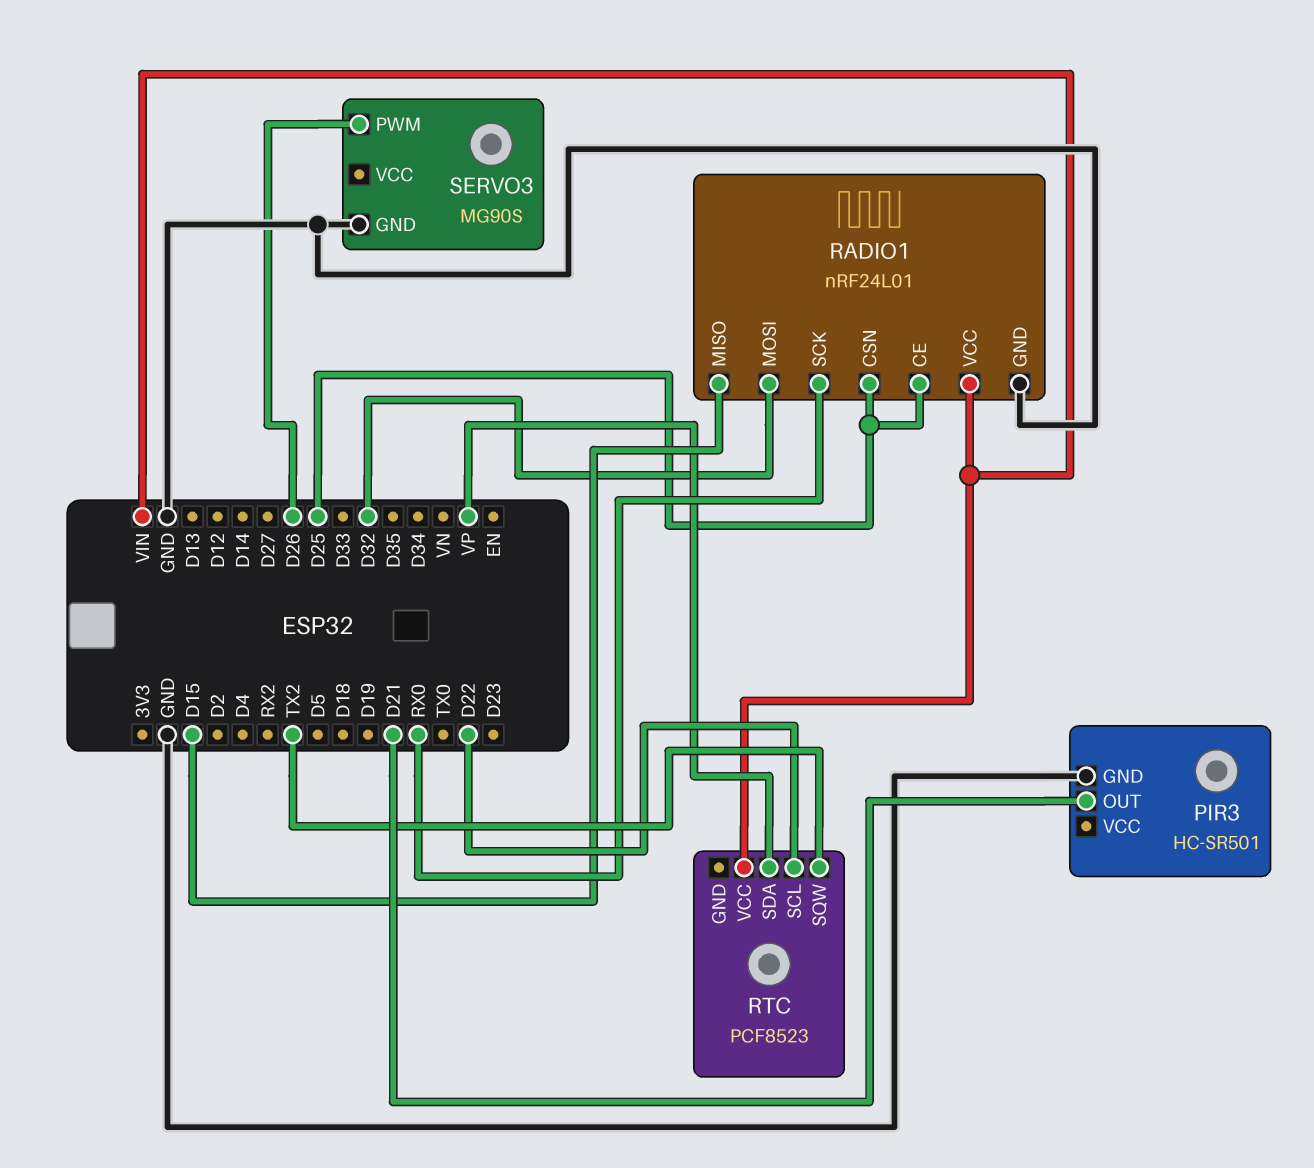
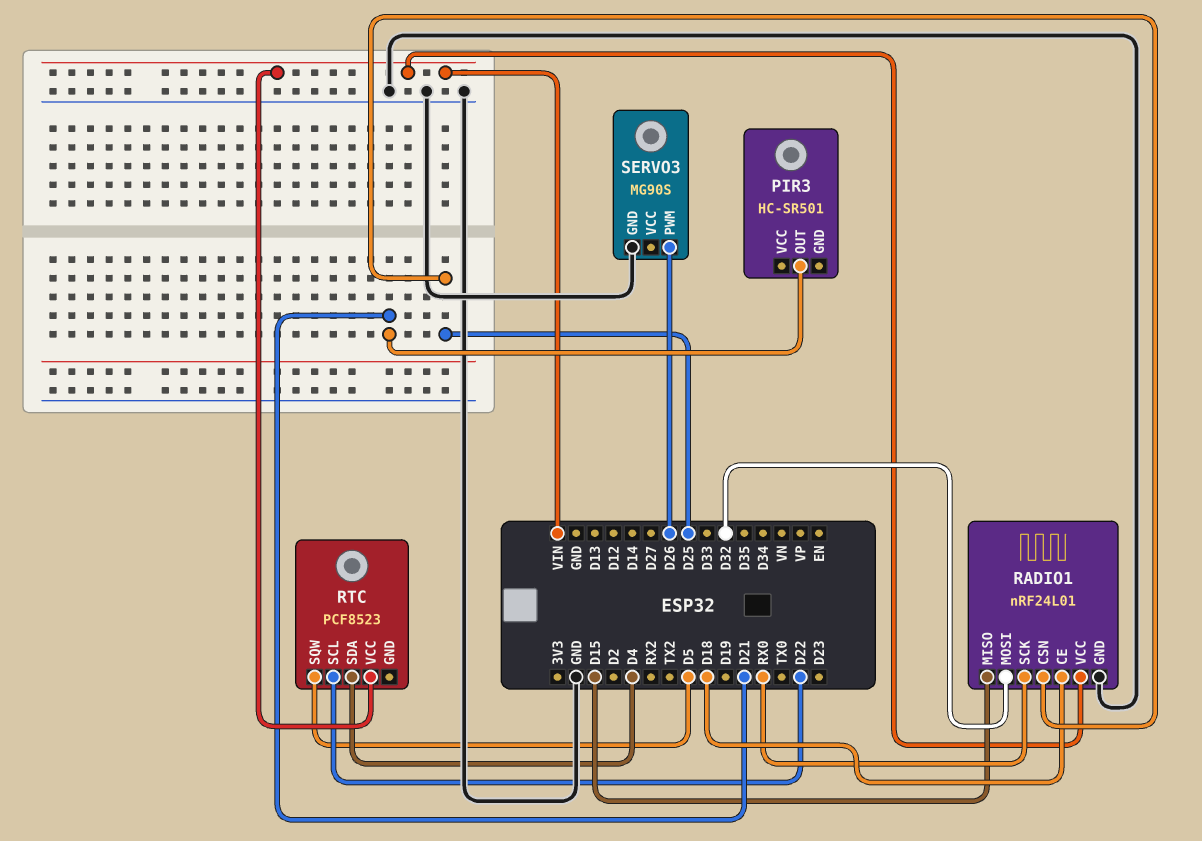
PIR3 pin GND: GND -> none
RADIO1 pin CE: D25 -> D18
RTC pin SDA: VP -> D4
RTC pin SQW: TX2 -> D5

